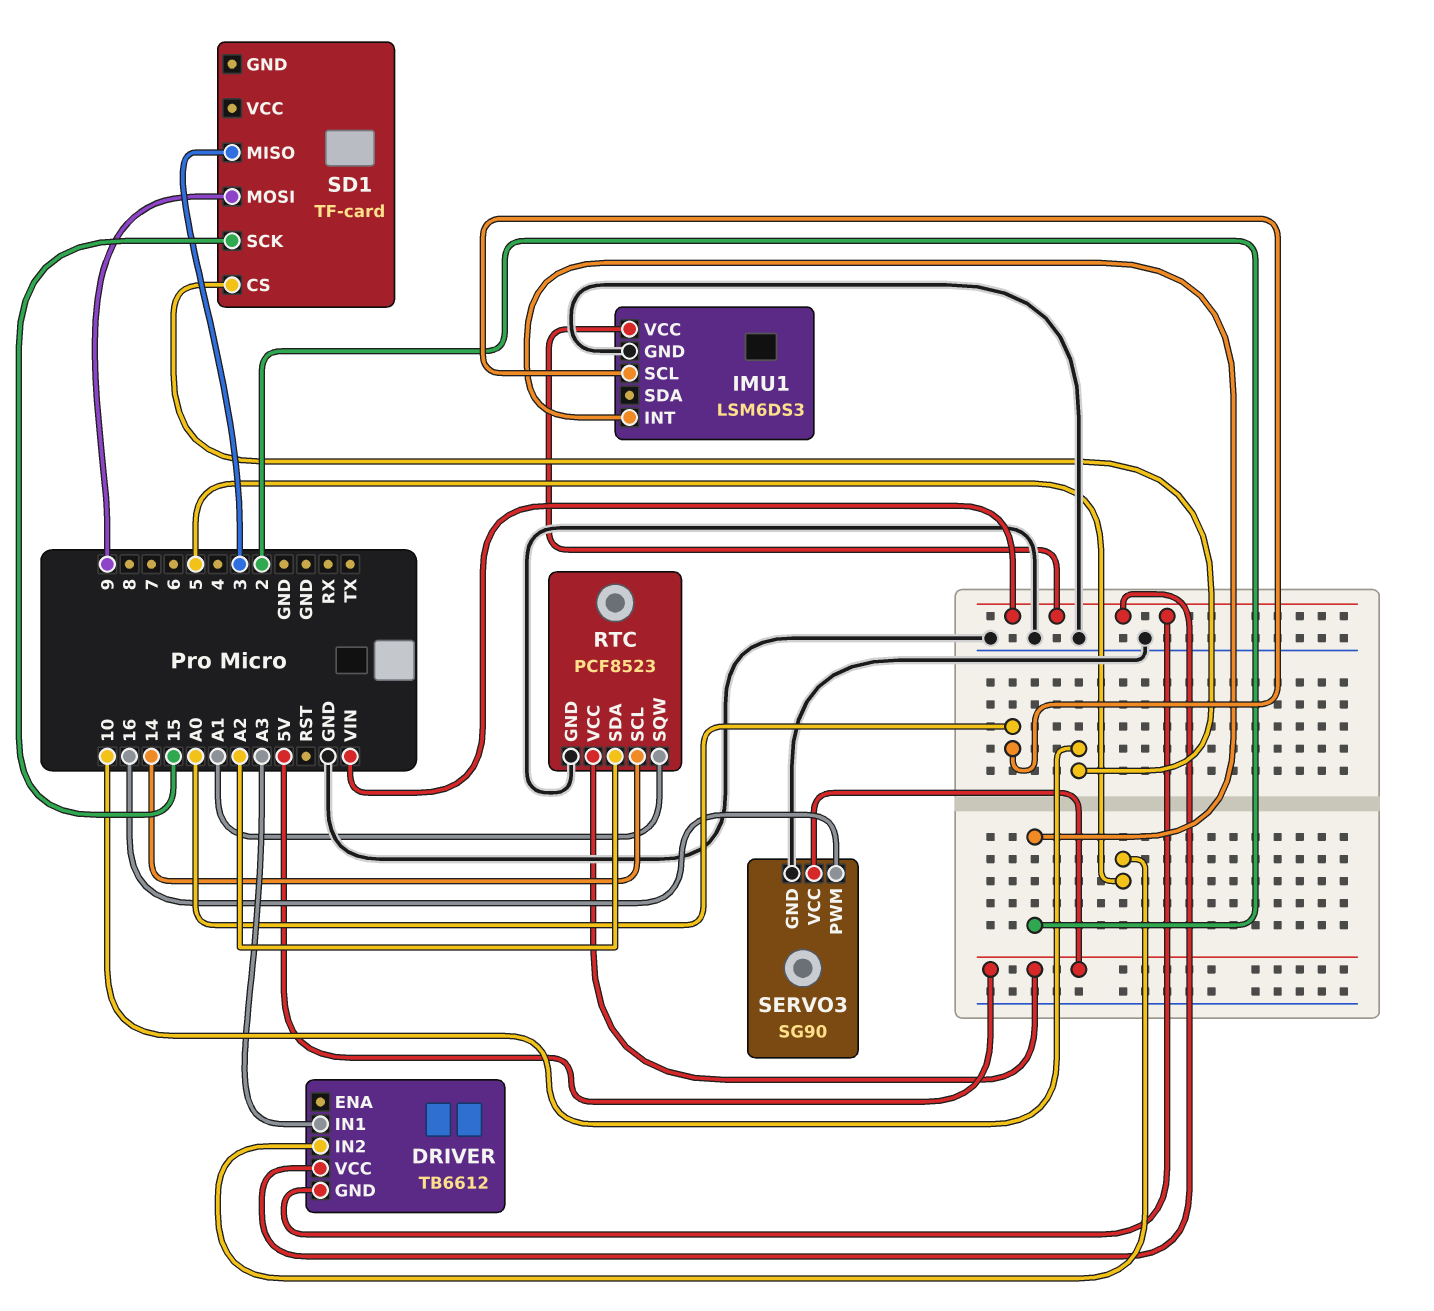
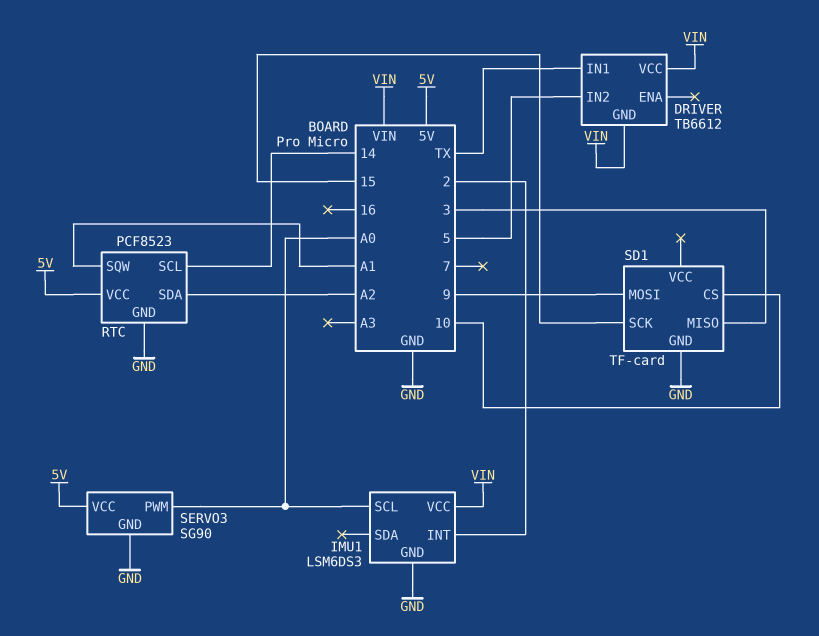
DRIVER pin IN1: A3 -> TX
SD1 pin GND: none -> GND
SERVO3 pin PWM: 16 -> A0

